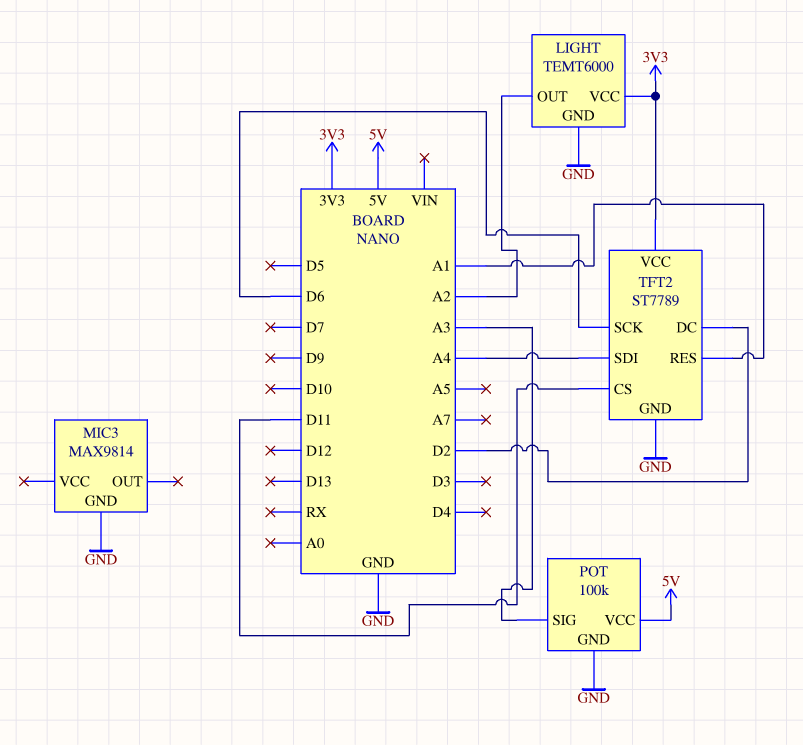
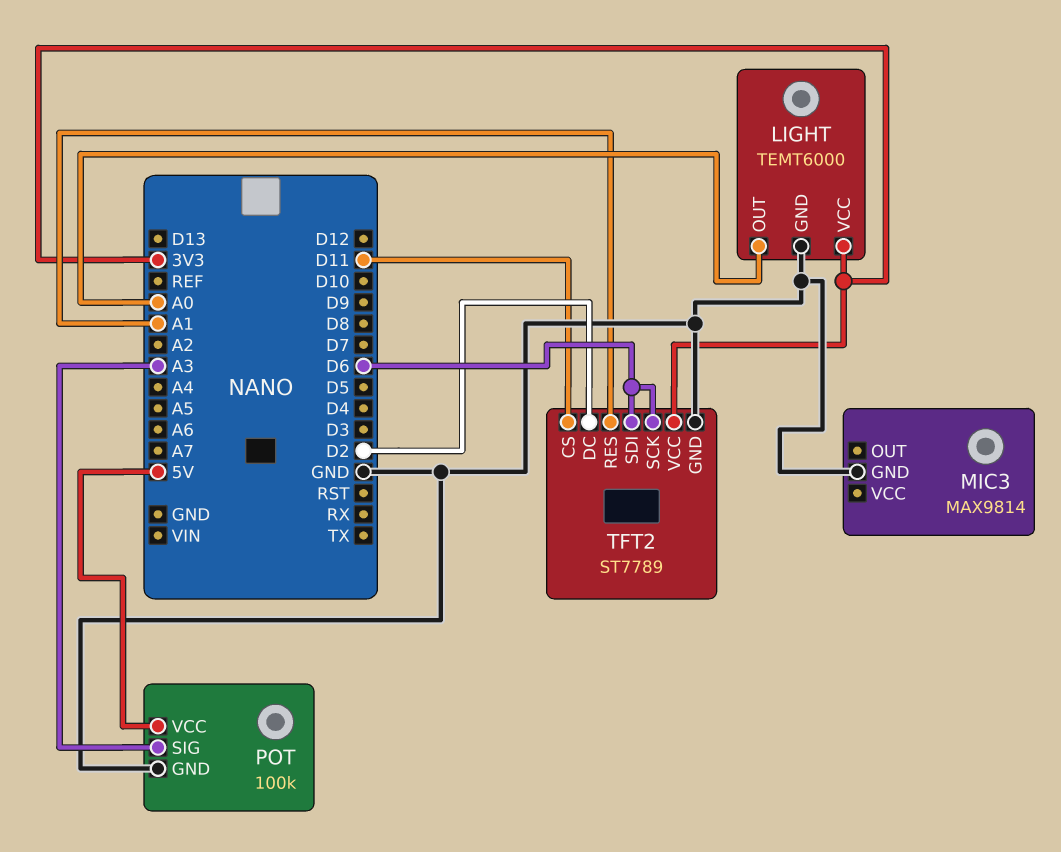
LIGHT pin OUT: A2 -> A0
TFT2 pin SDI: A4 -> D6

